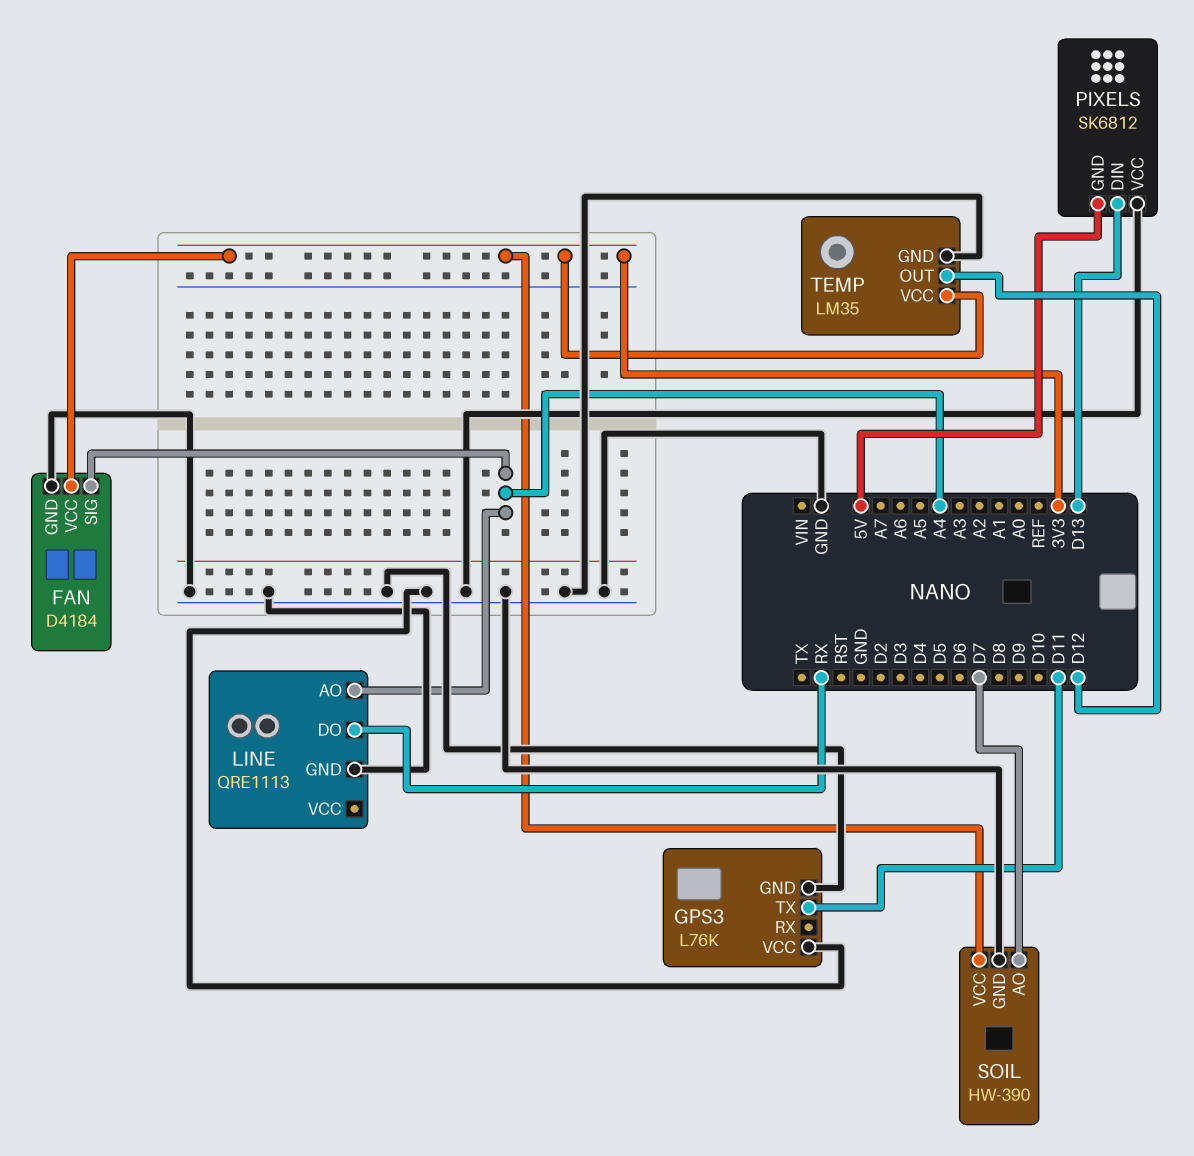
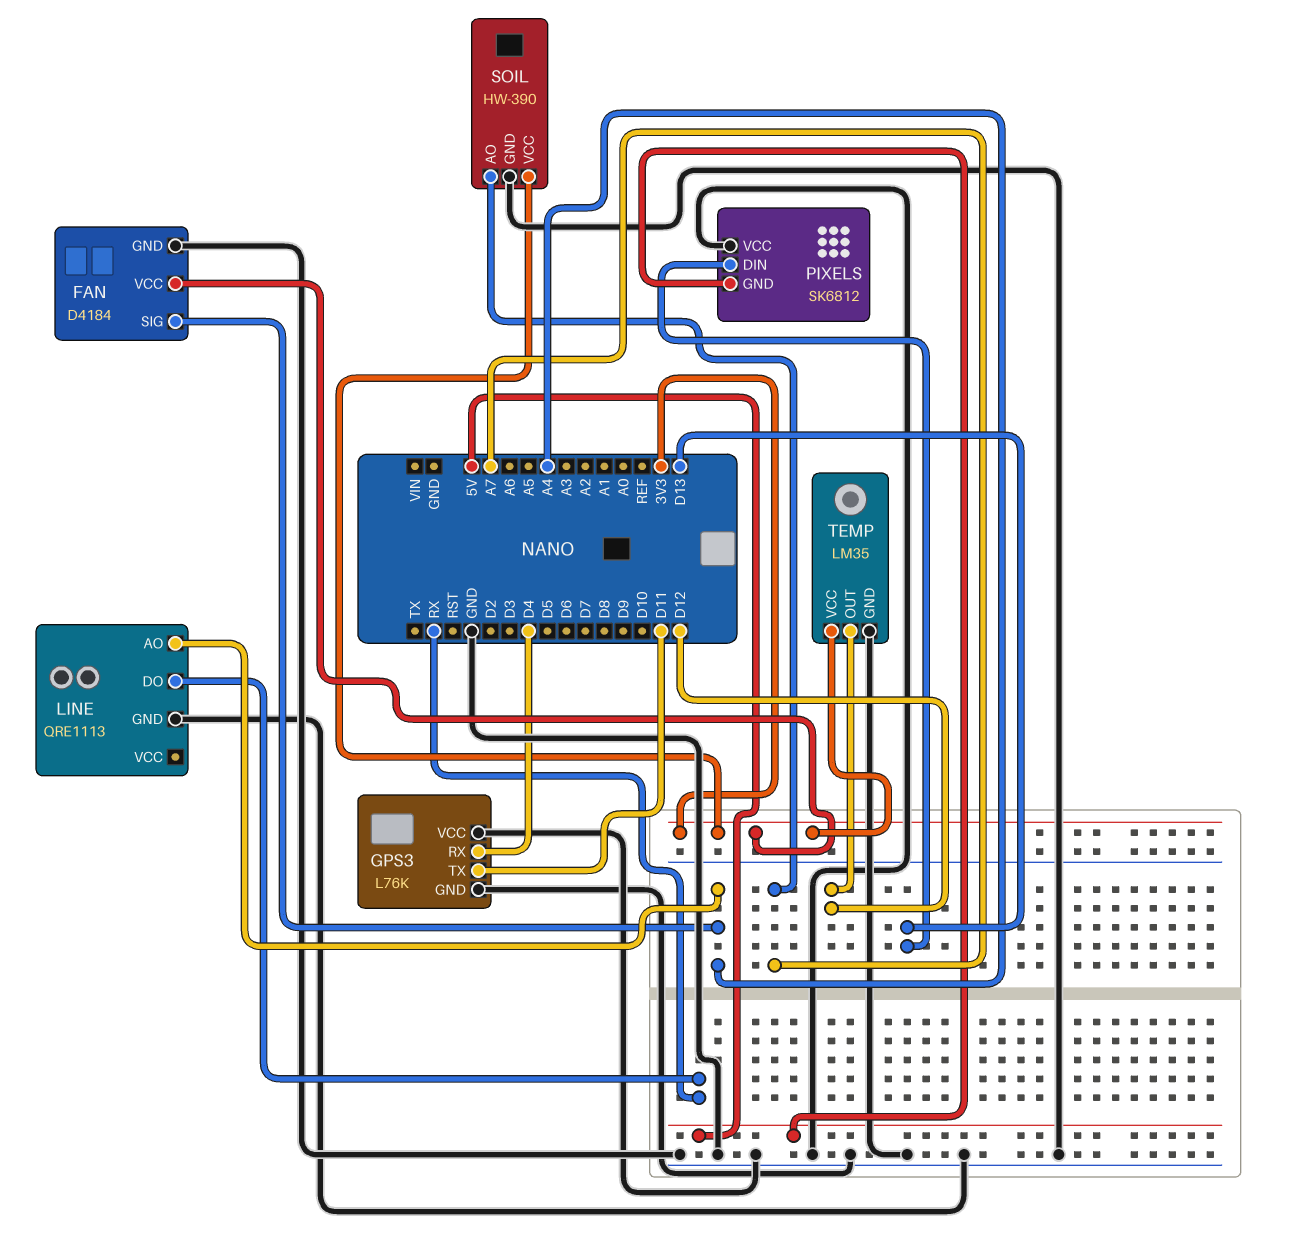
GPS3 pin RX: none -> D4
SOIL pin AO: D7 -> A7

